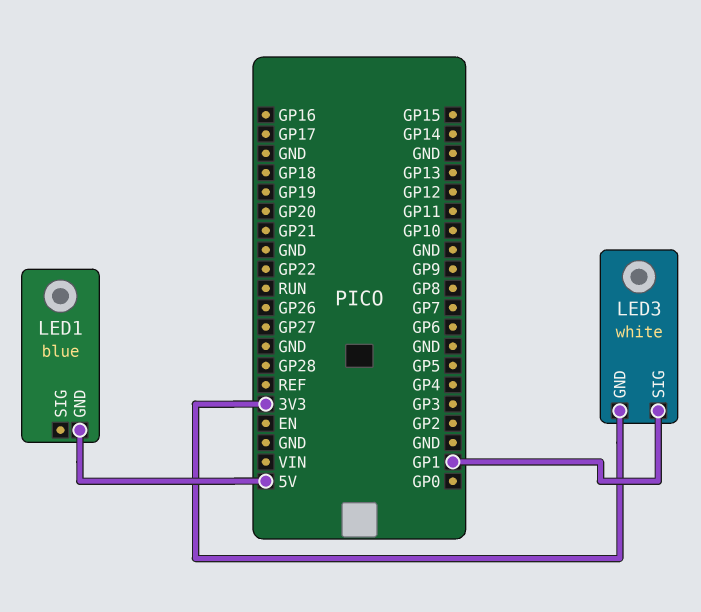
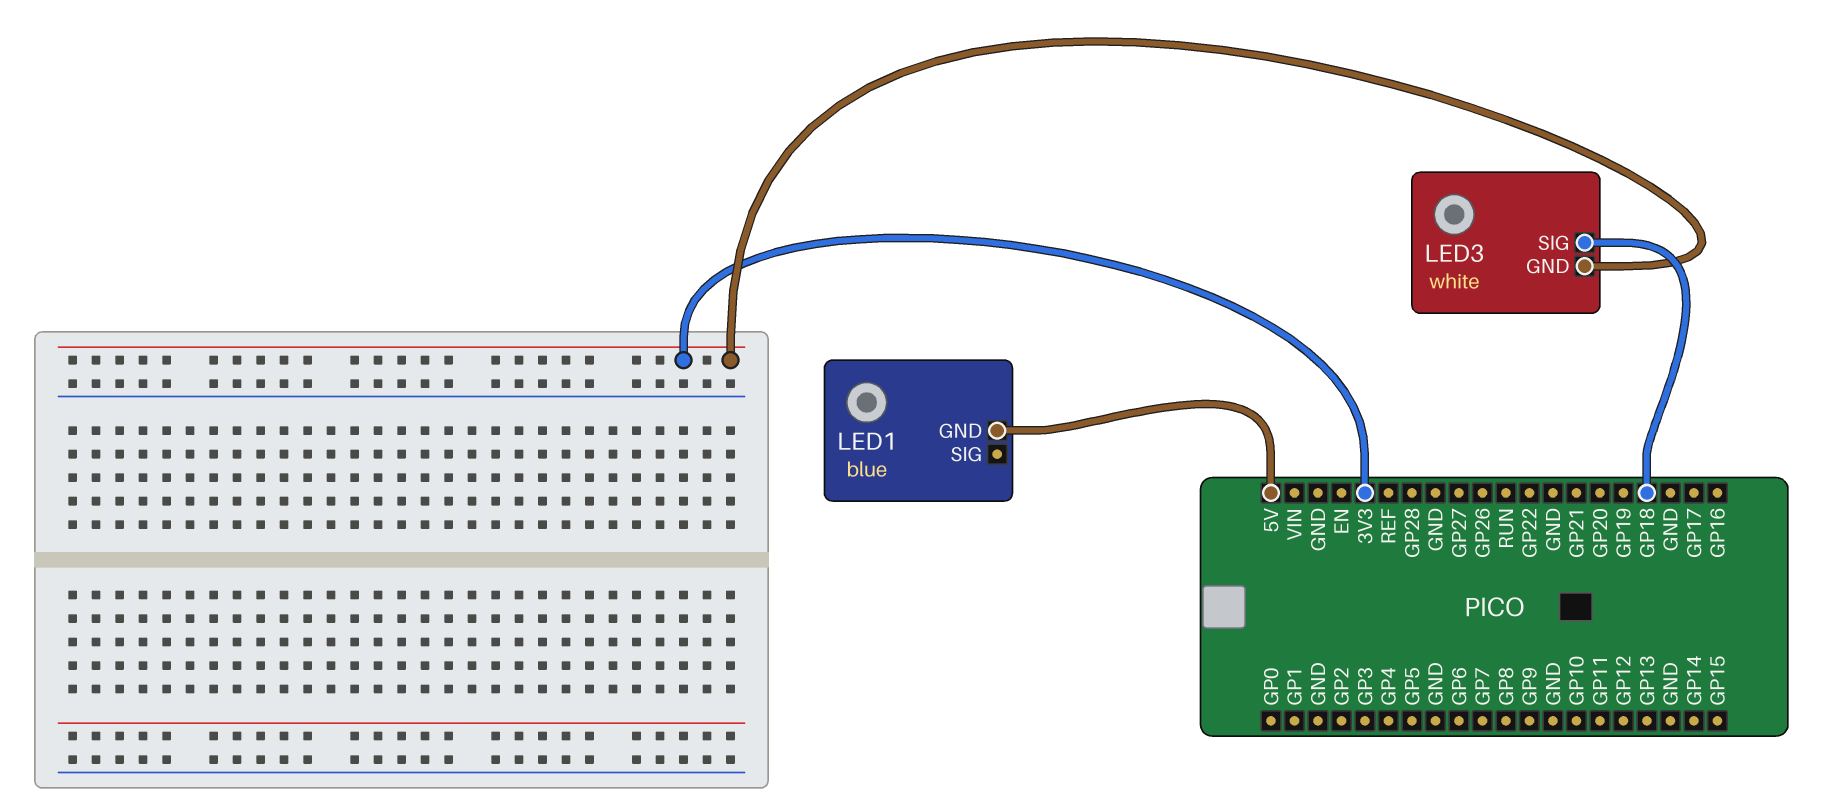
LED3 pin SIG: GP1 -> GP18

